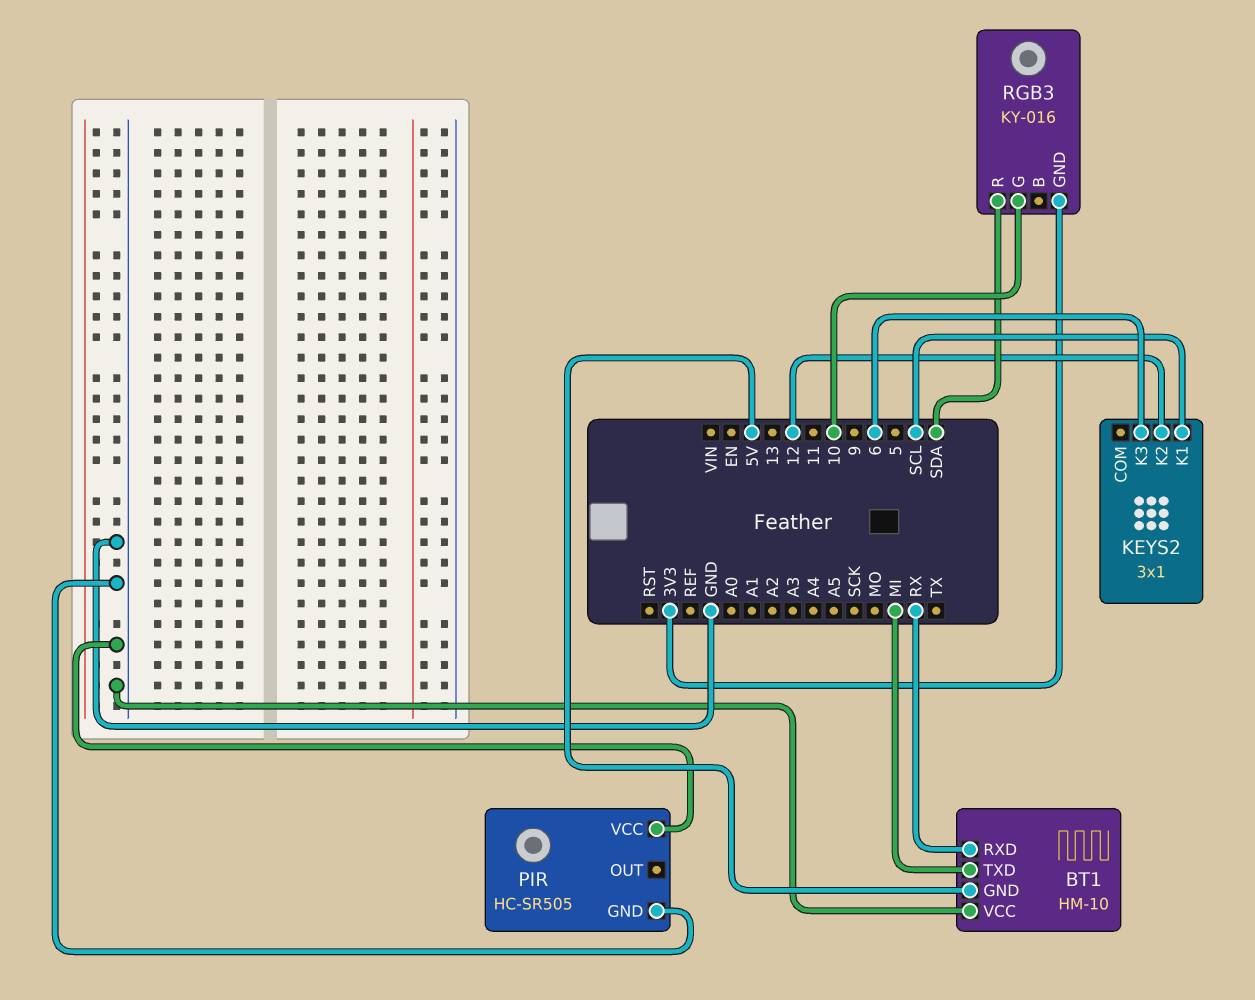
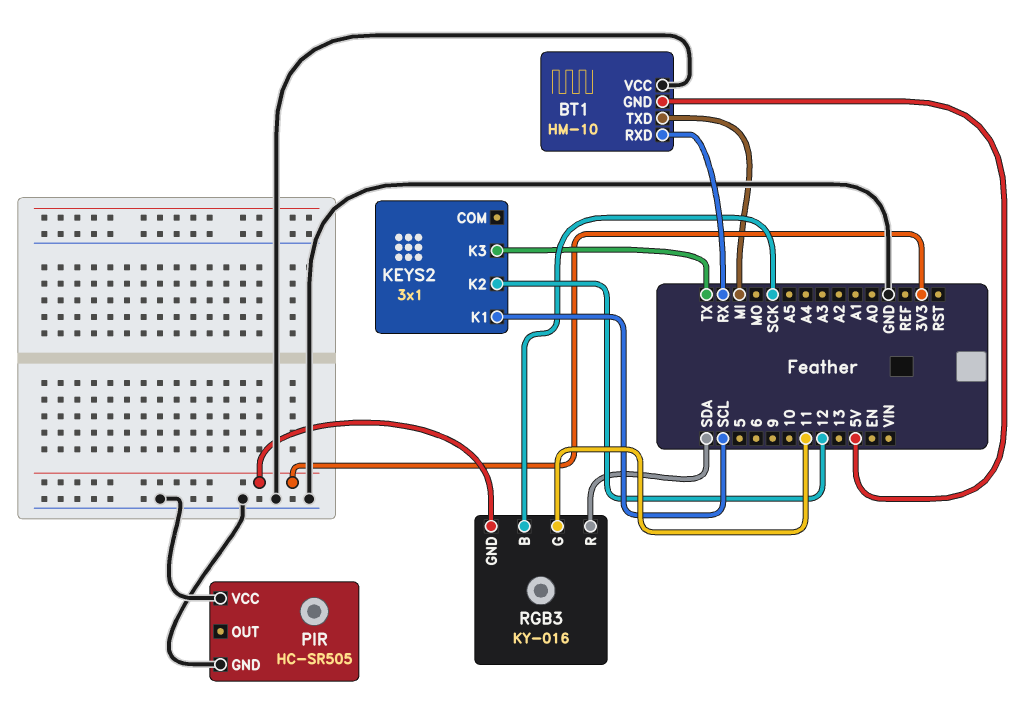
KEYS2 pin K3: 6 -> TX
RGB3 pin B: none -> SCK
RGB3 pin G: 10 -> 11

